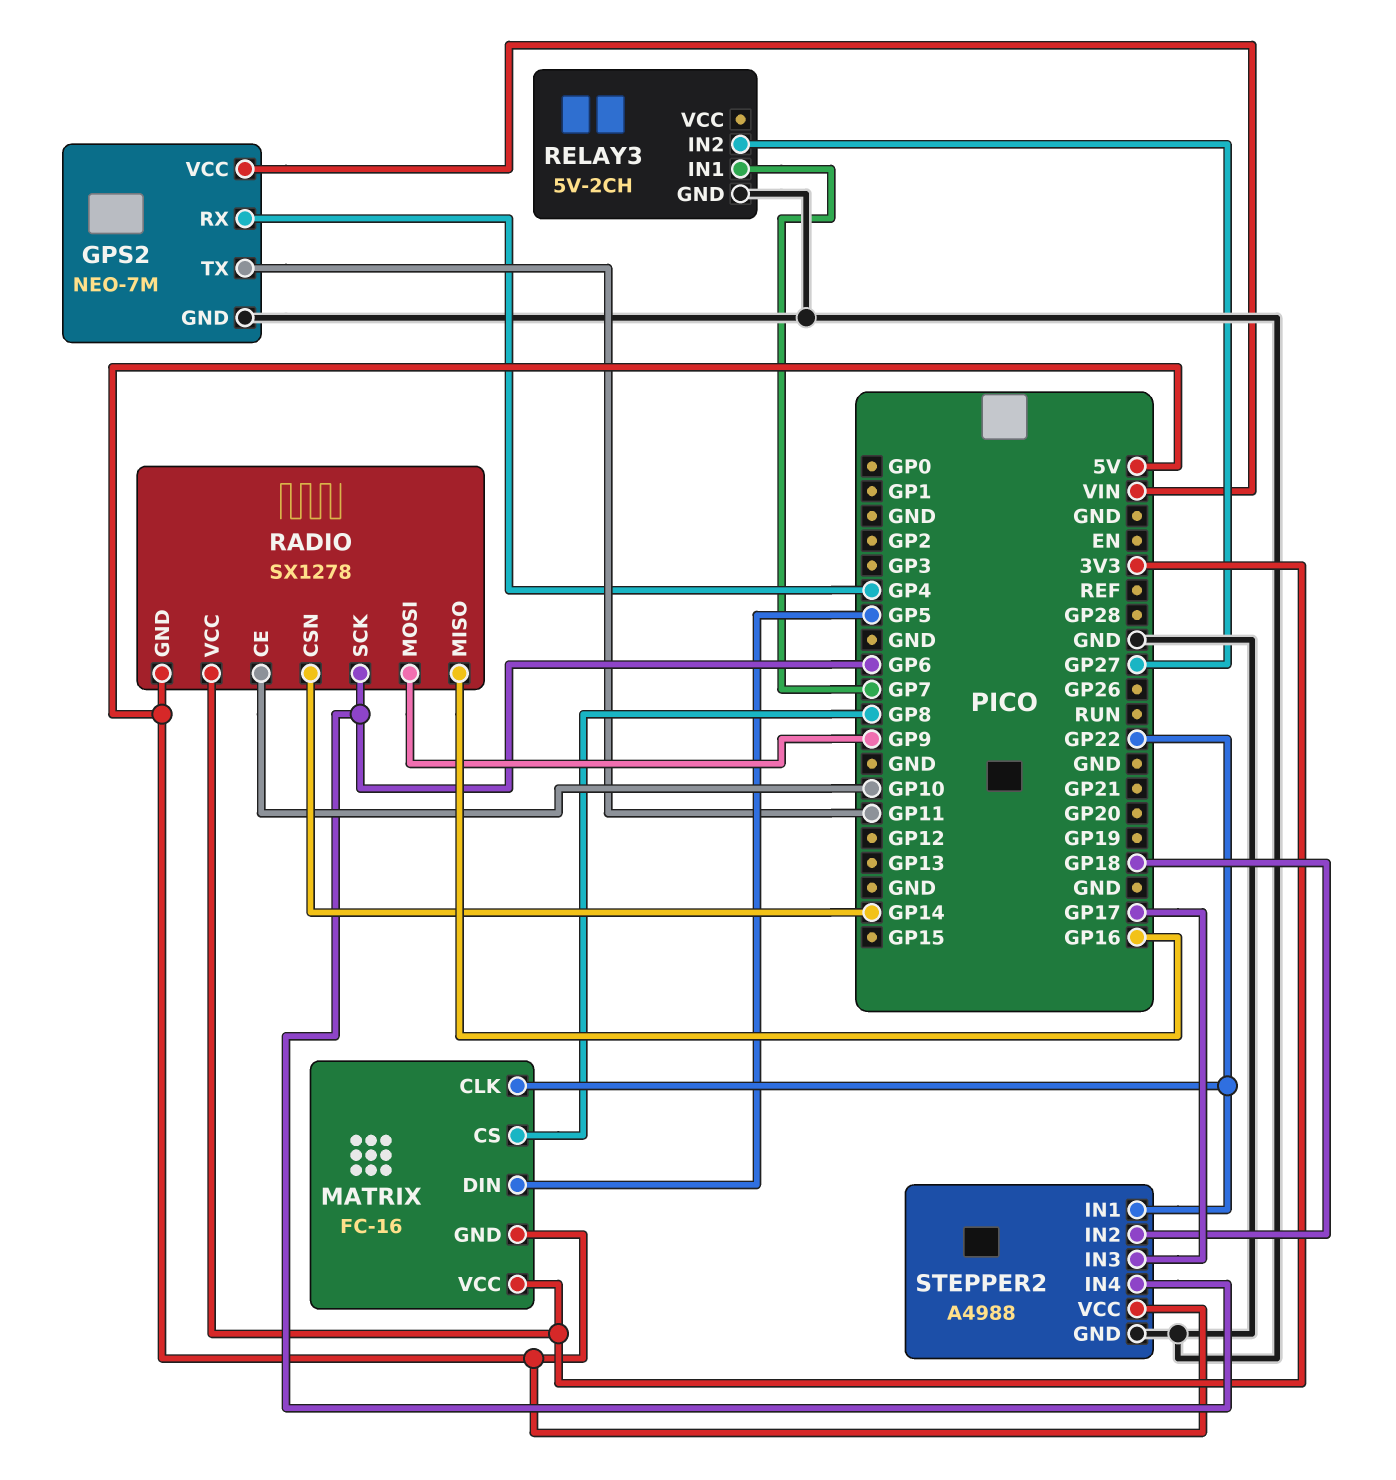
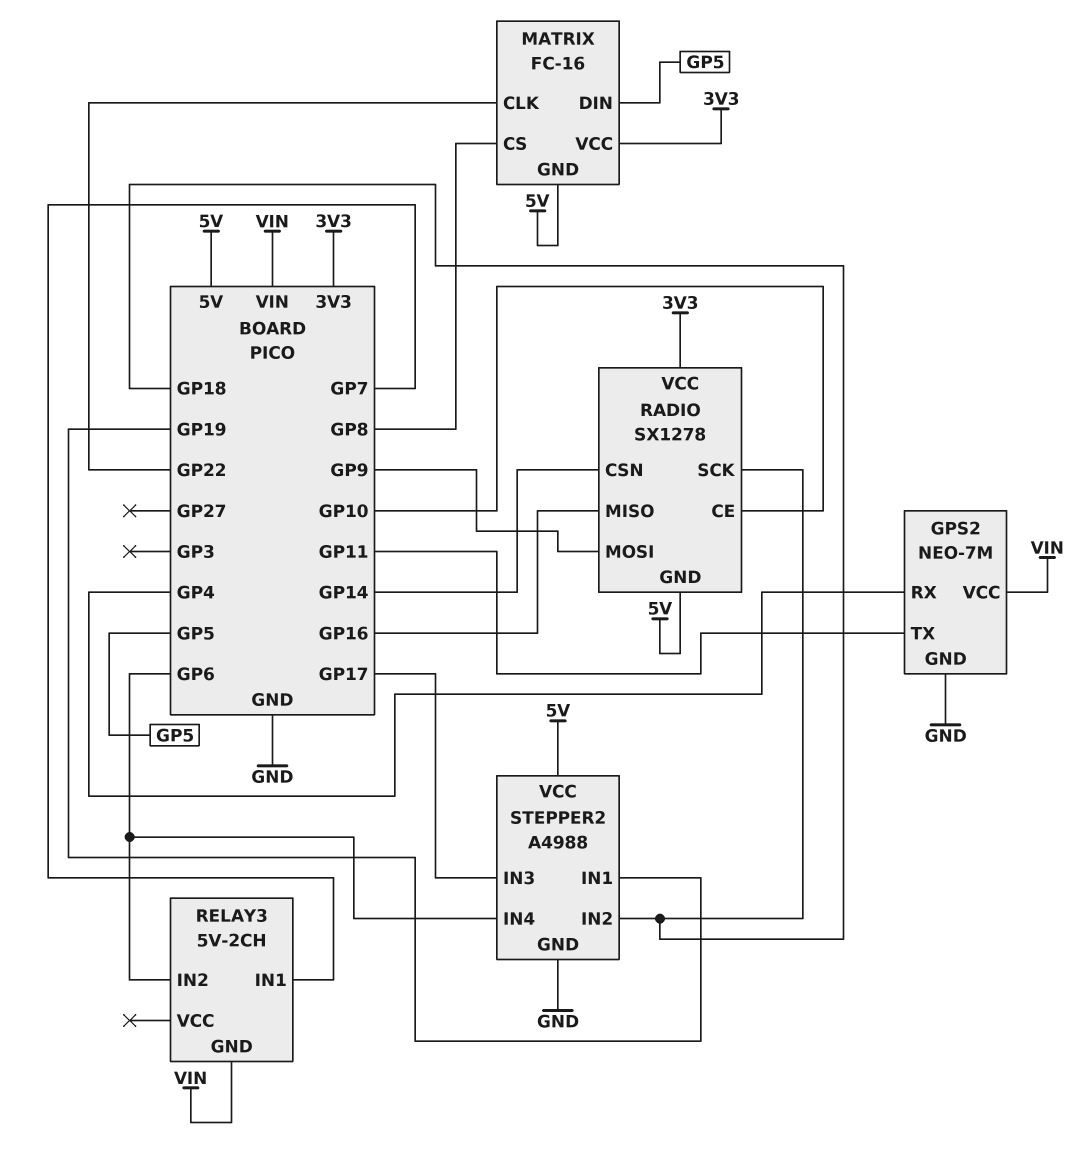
RADIO pin SCK: GP6 -> GP18
RELAY3 pin GND: GND -> VIN
RELAY3 pin IN2: GP27 -> GP6
STEPPER2 pin IN1: GP22 -> GP19

